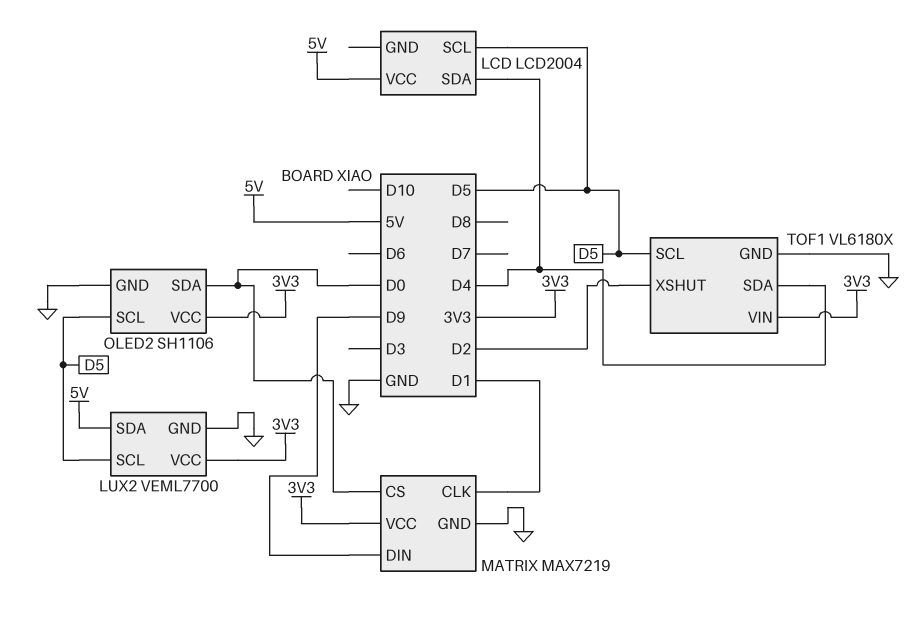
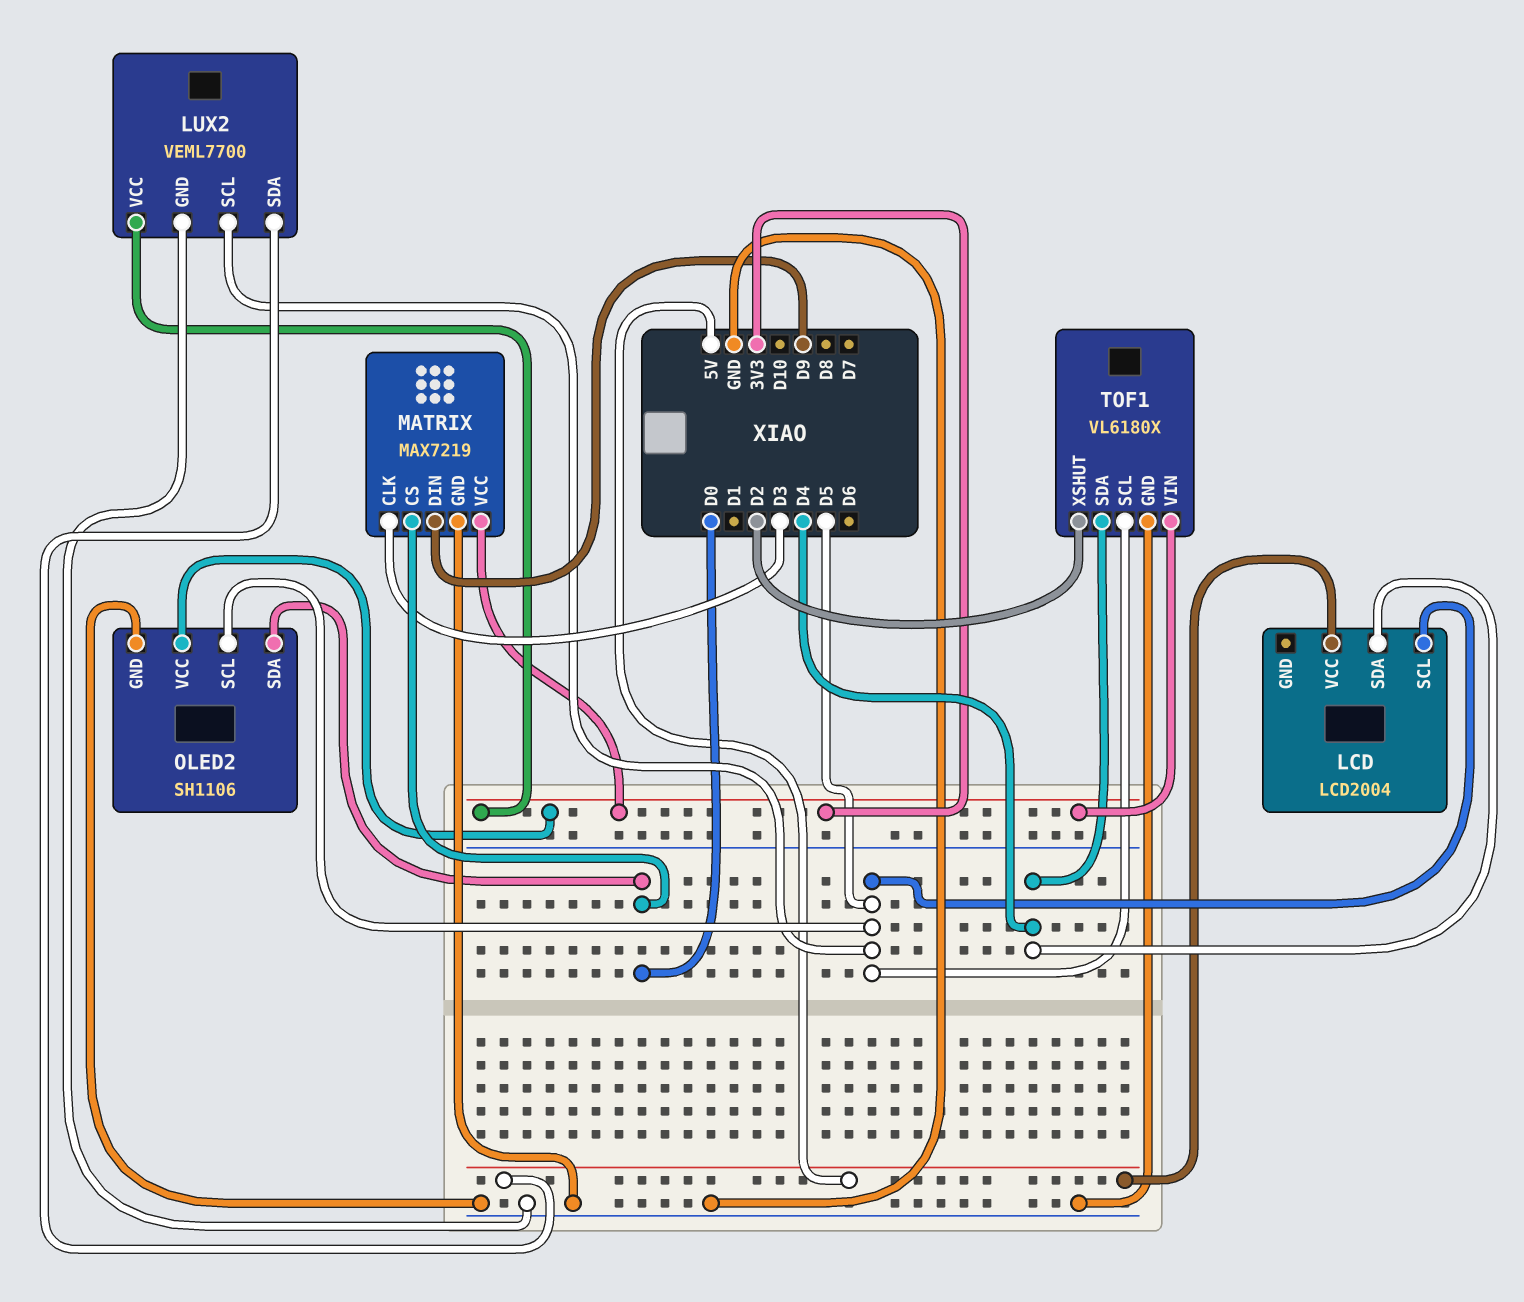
MATRIX pin CLK: D1 -> D3

